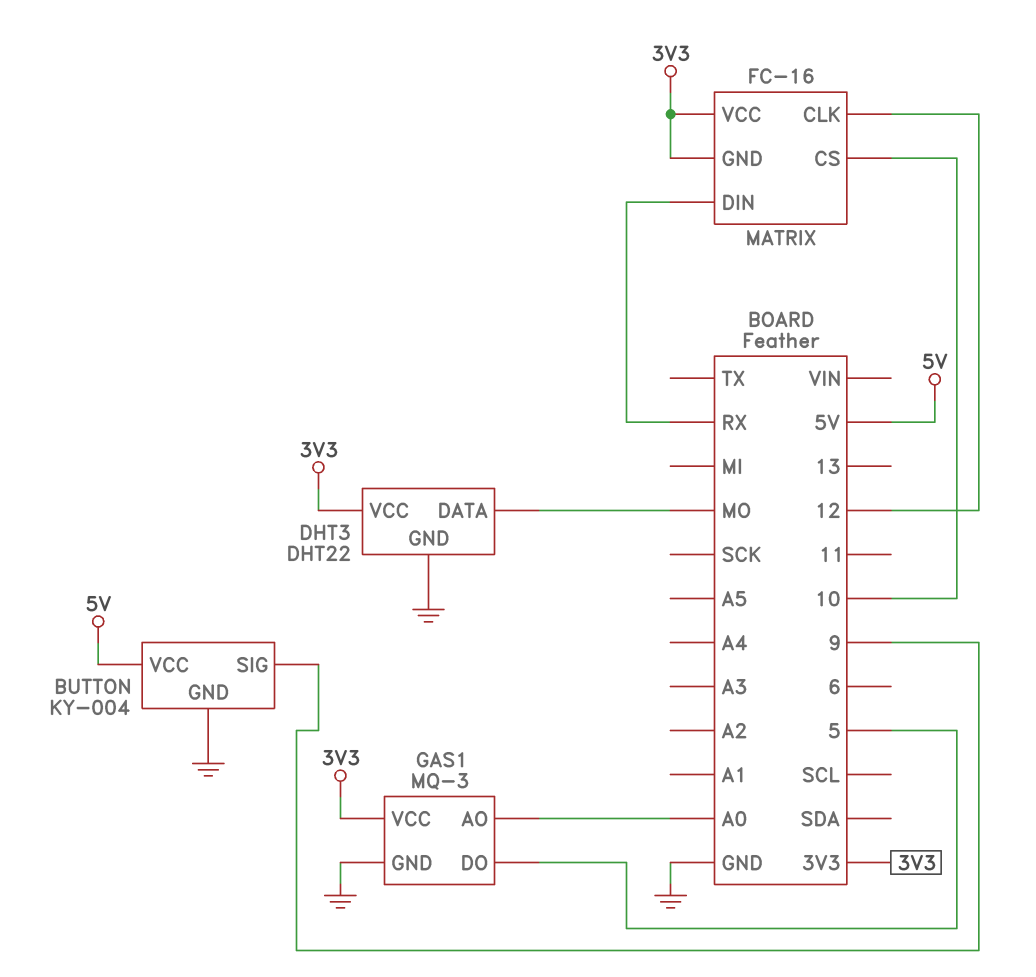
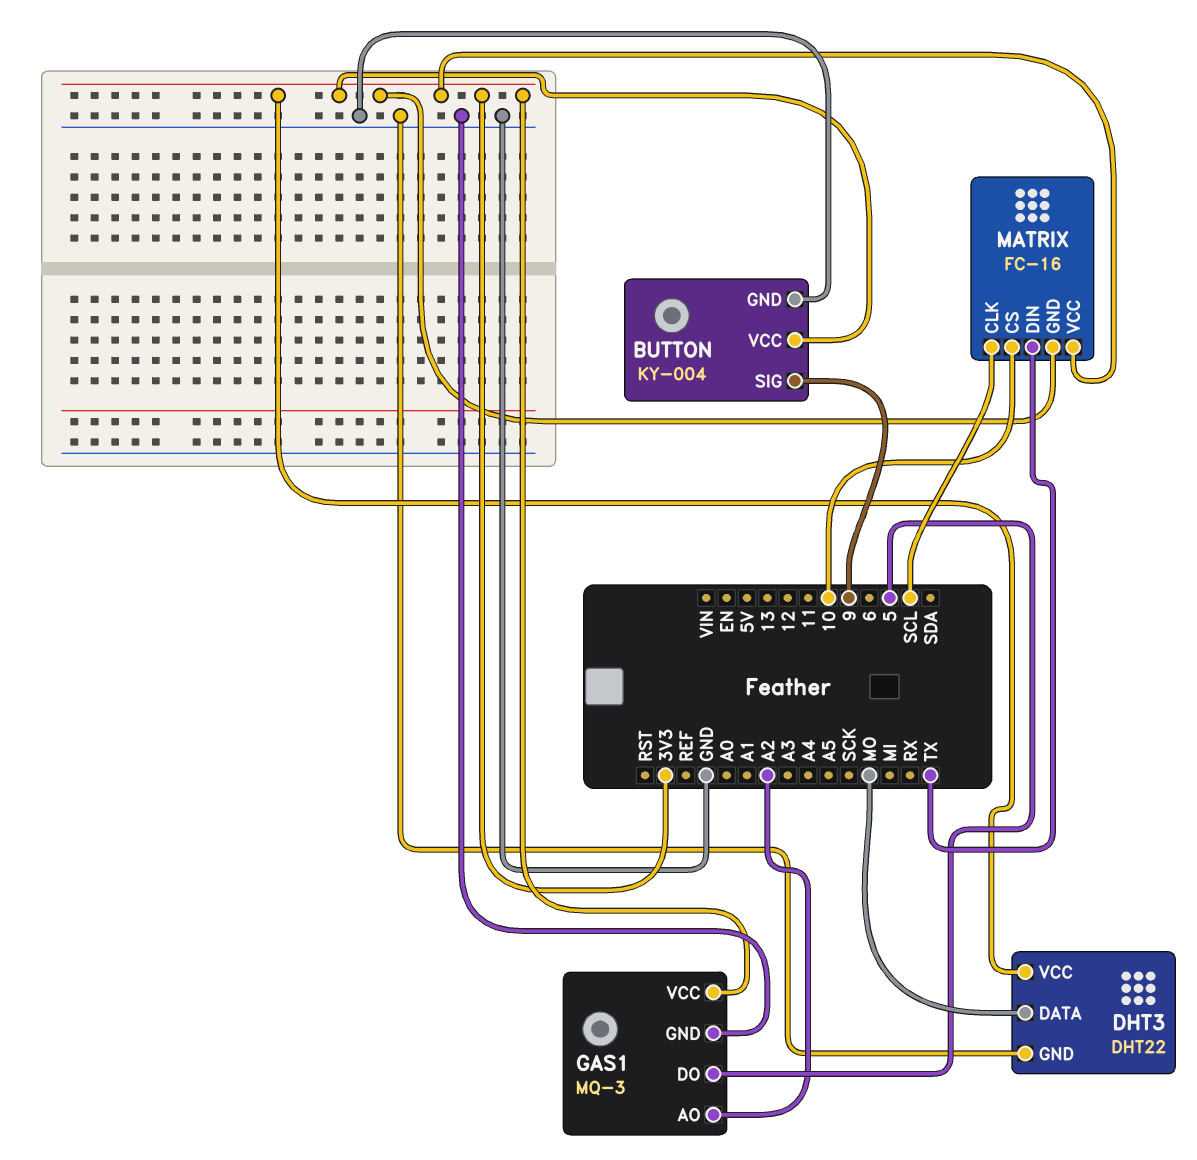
BUTTON pin VCC: 5V -> 3V3
GAS1 pin AO: A0 -> A2
MATRIX pin CLK: 12 -> SCL
MATRIX pin DIN: RX -> TX

